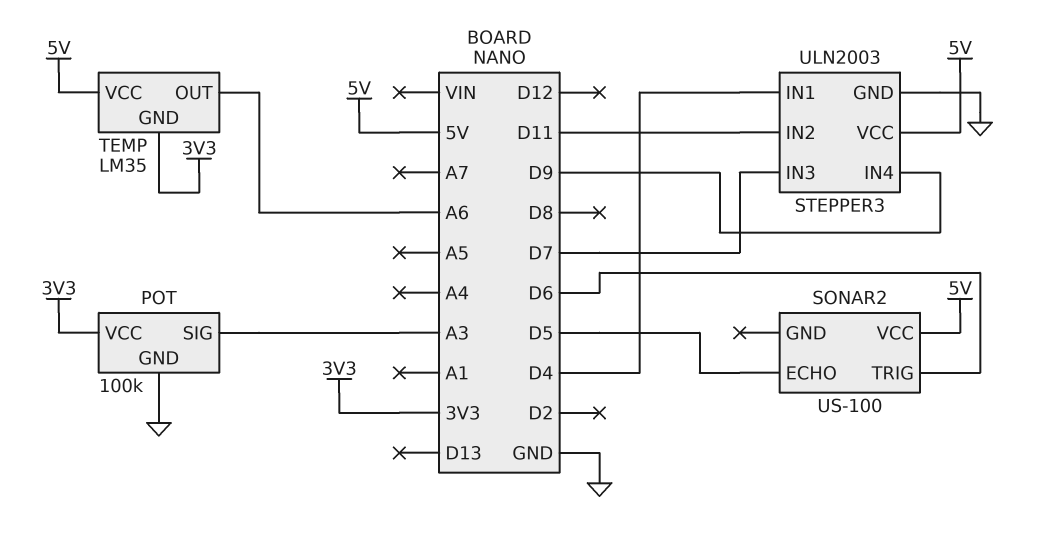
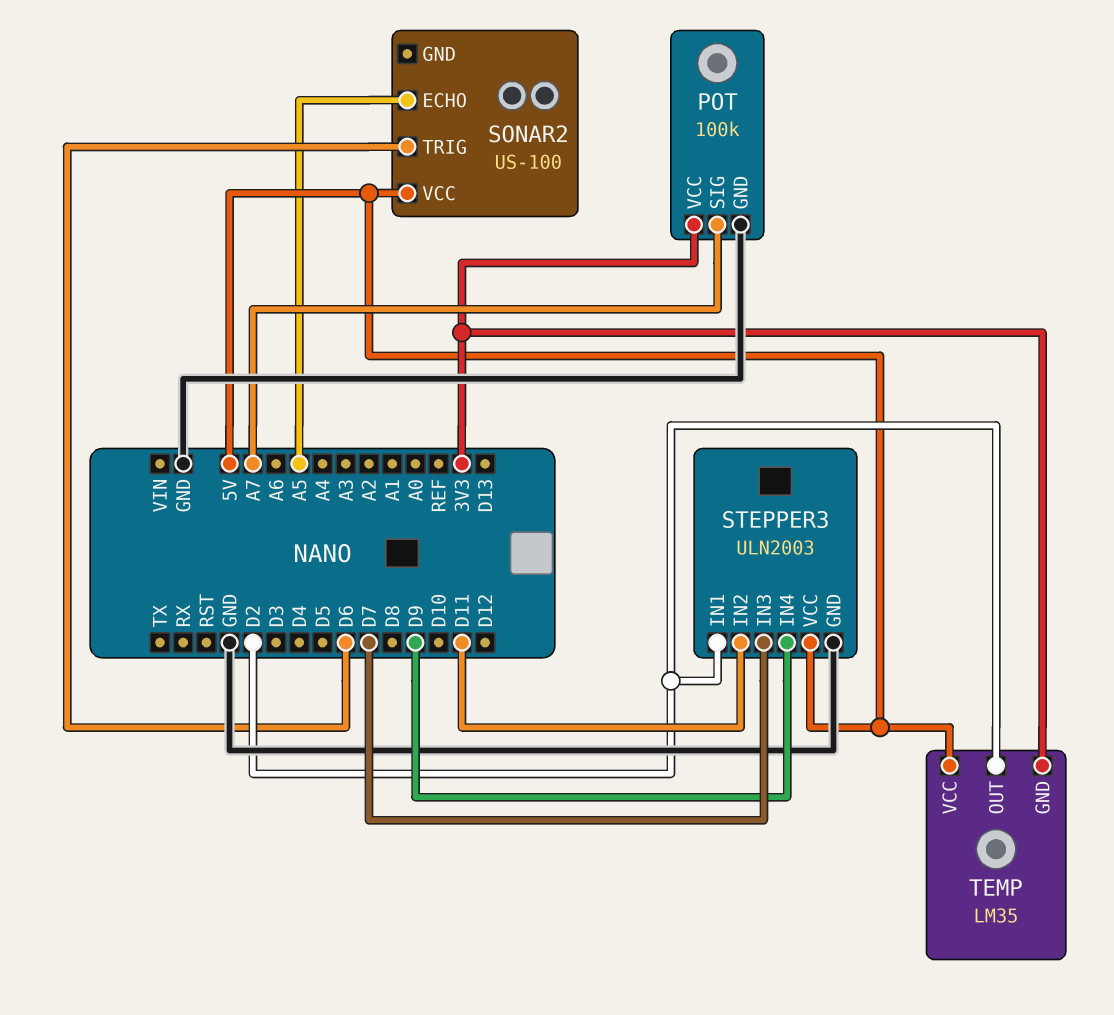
POT pin SIG: A3 -> A7
SONAR2 pin ECHO: D5 -> A5
STEPPER3 pin IN1: D4 -> D2
TEMP pin OUT: A6 -> D2

